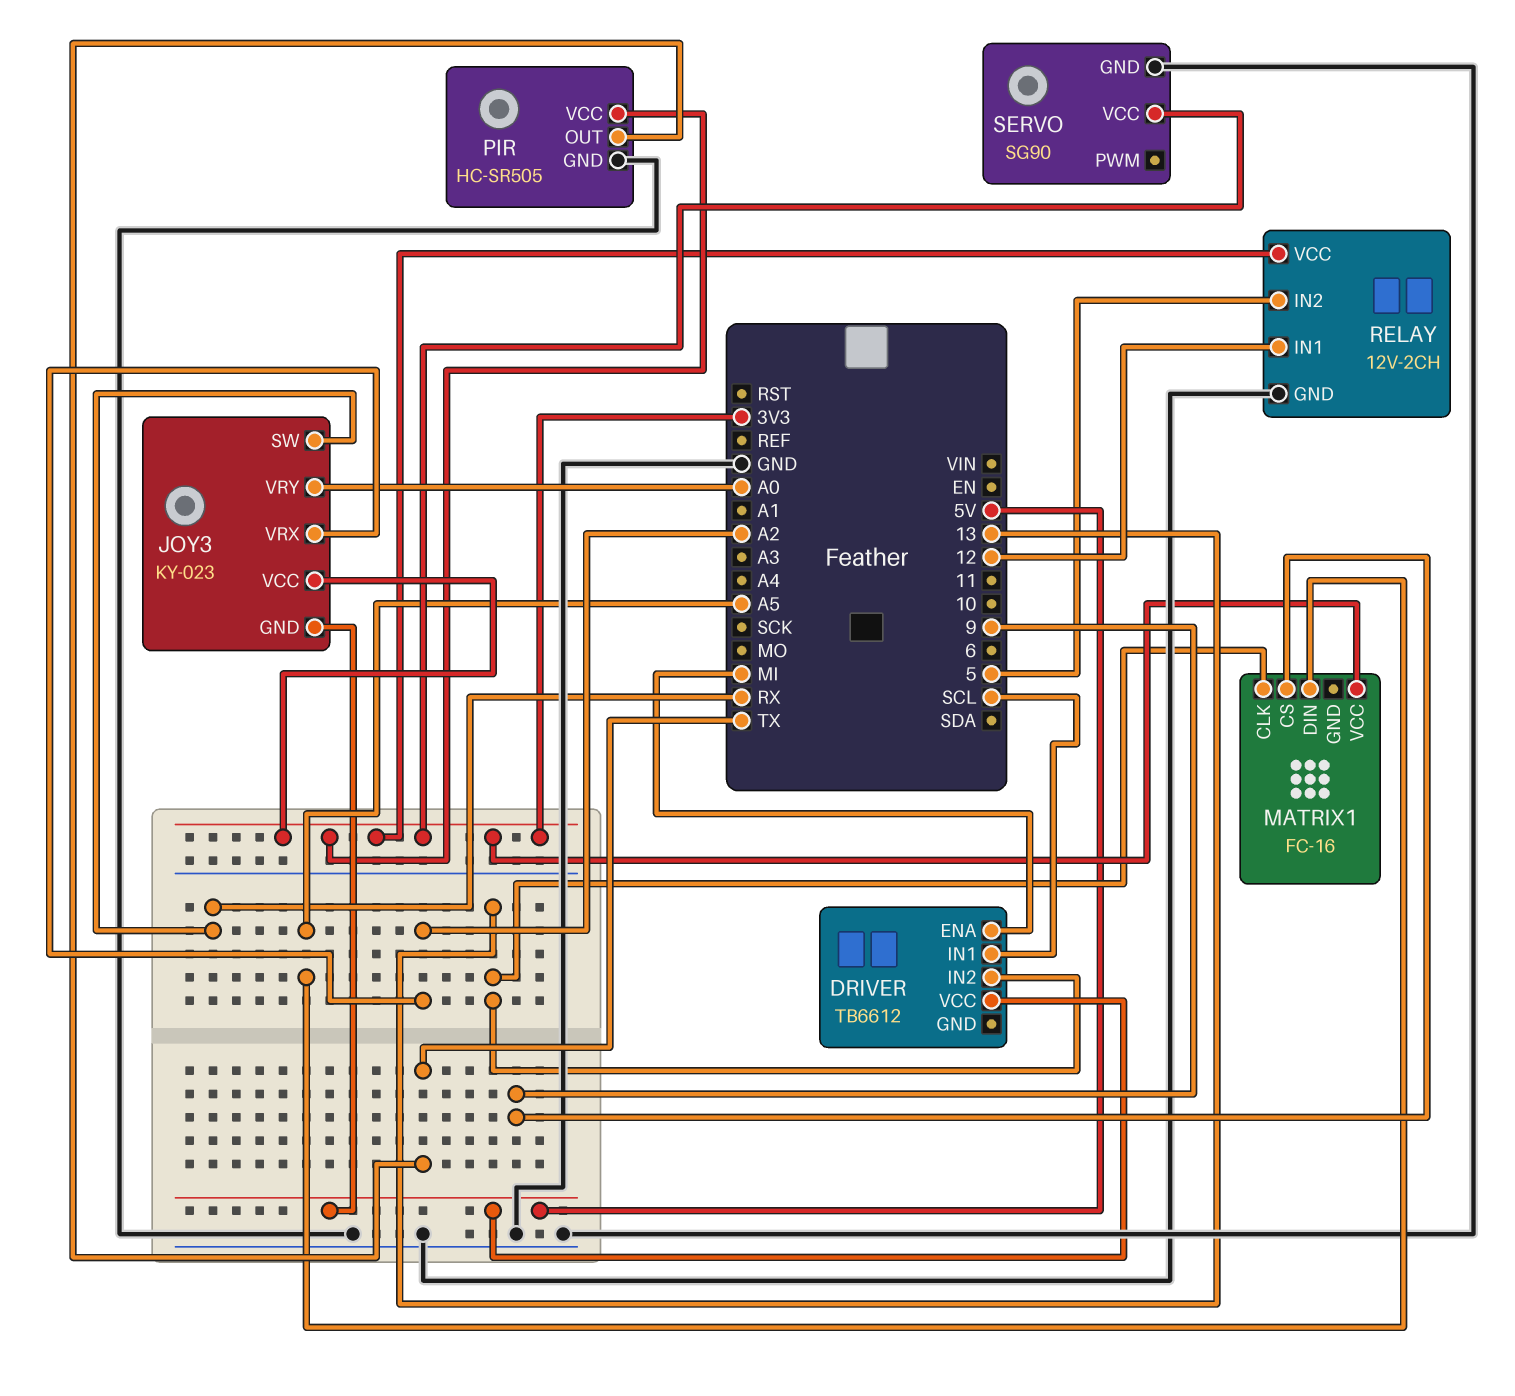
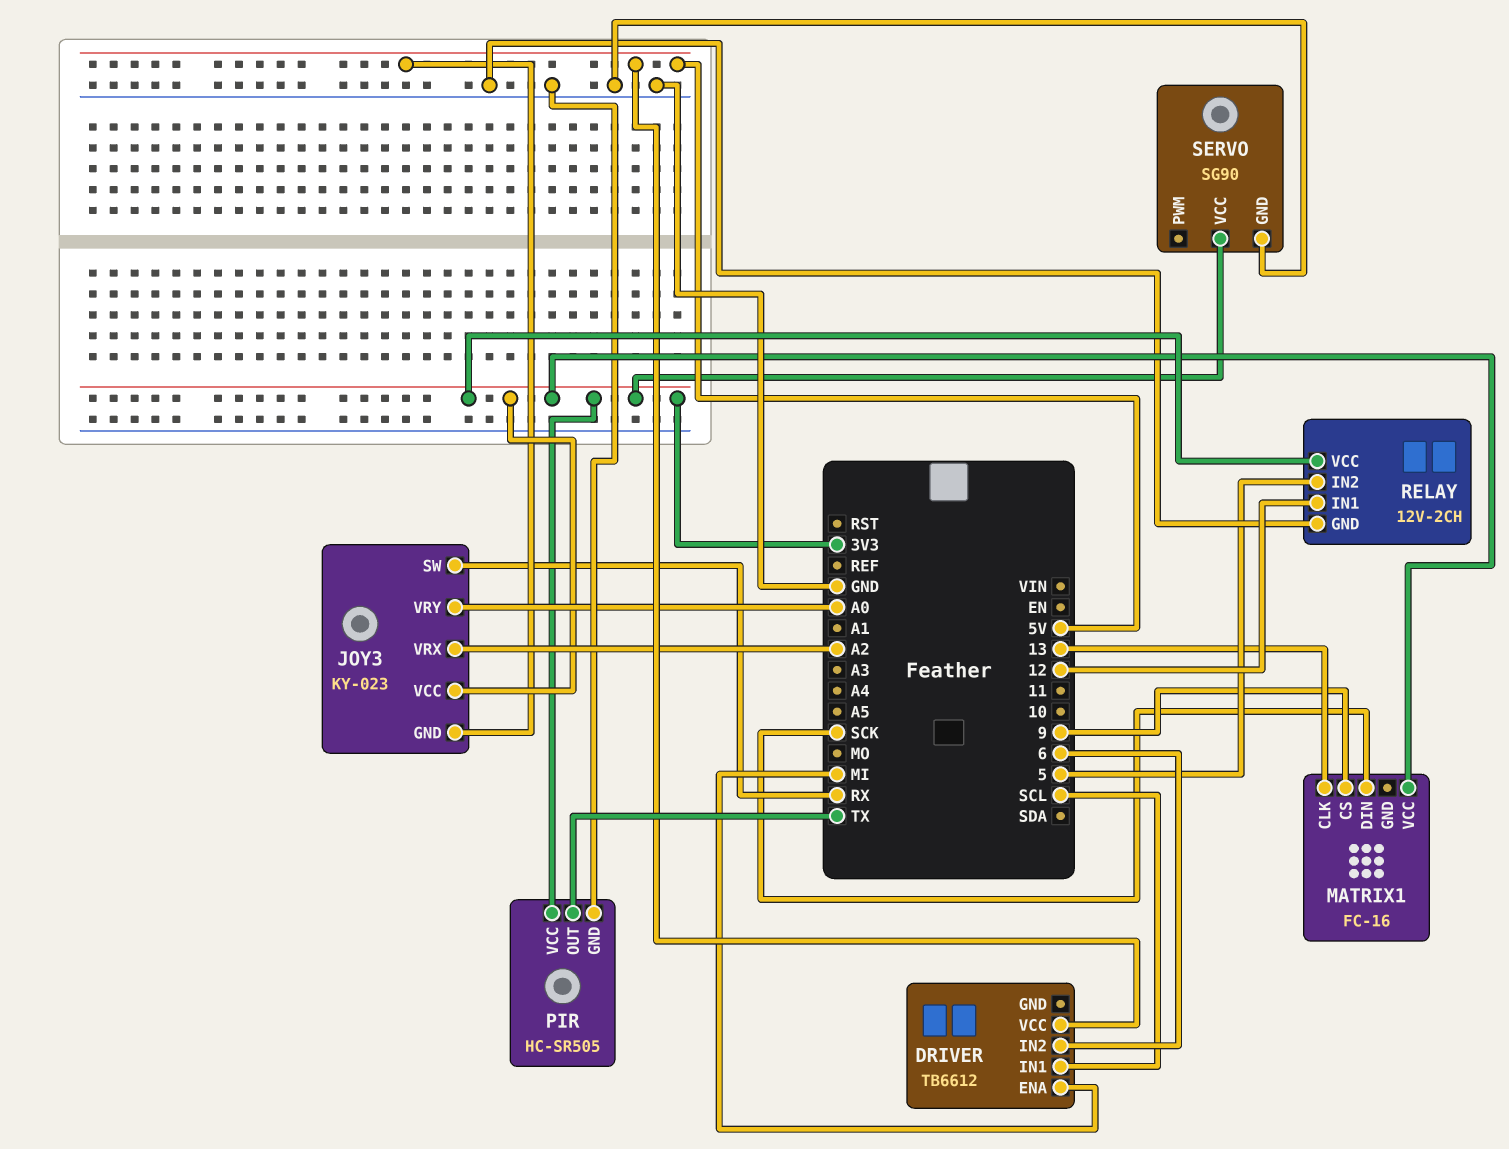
DRIVER pin IN2: 13 -> 6
MATRIX1 pin DIN: A5 -> SCK

